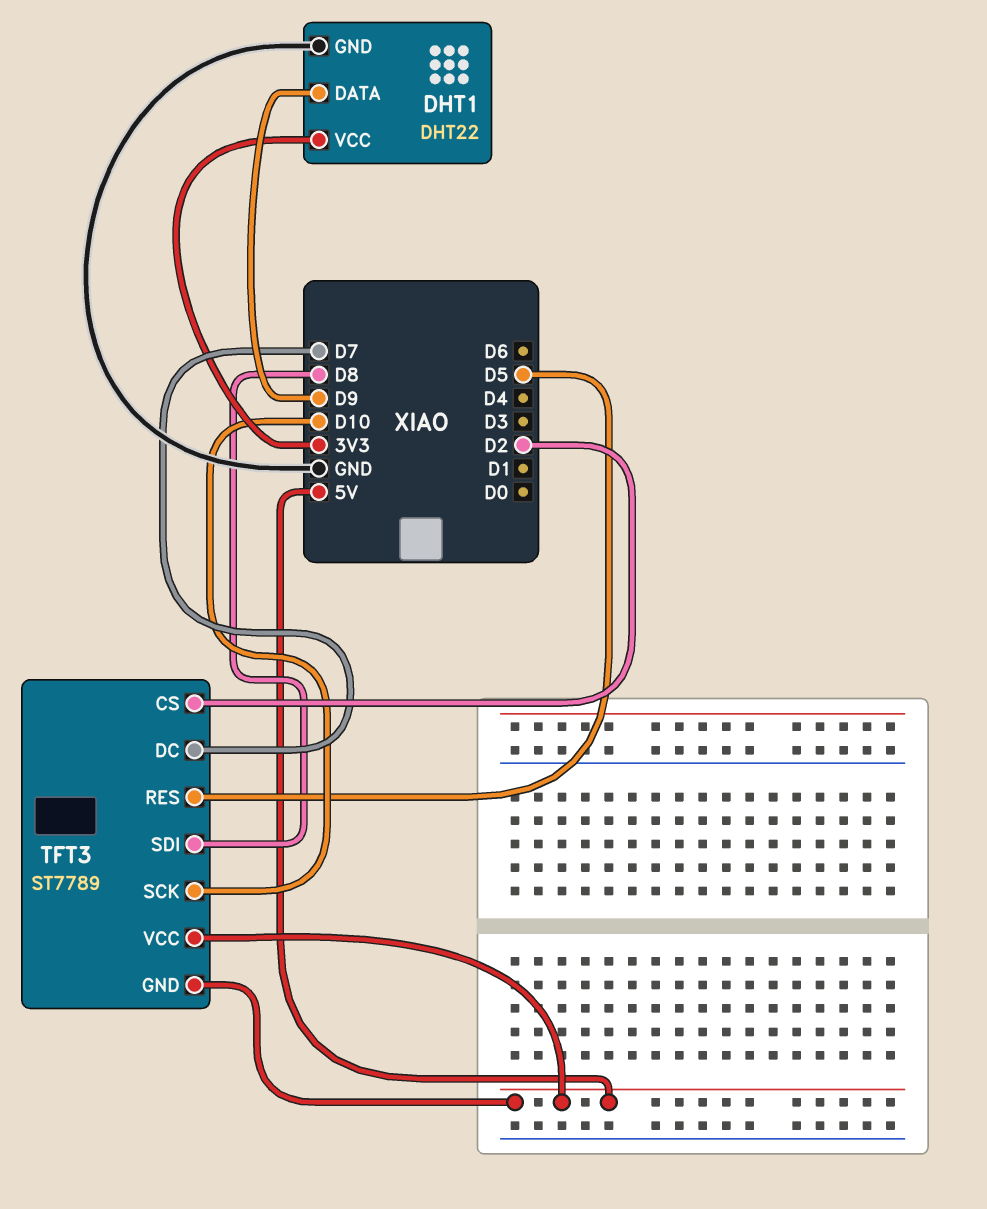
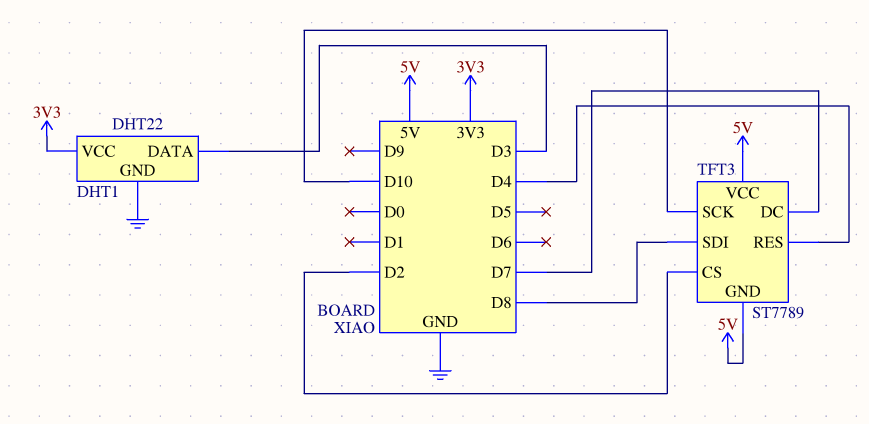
DHT1 pin DATA: D9 -> D3
TFT3 pin RES: D5 -> D4

